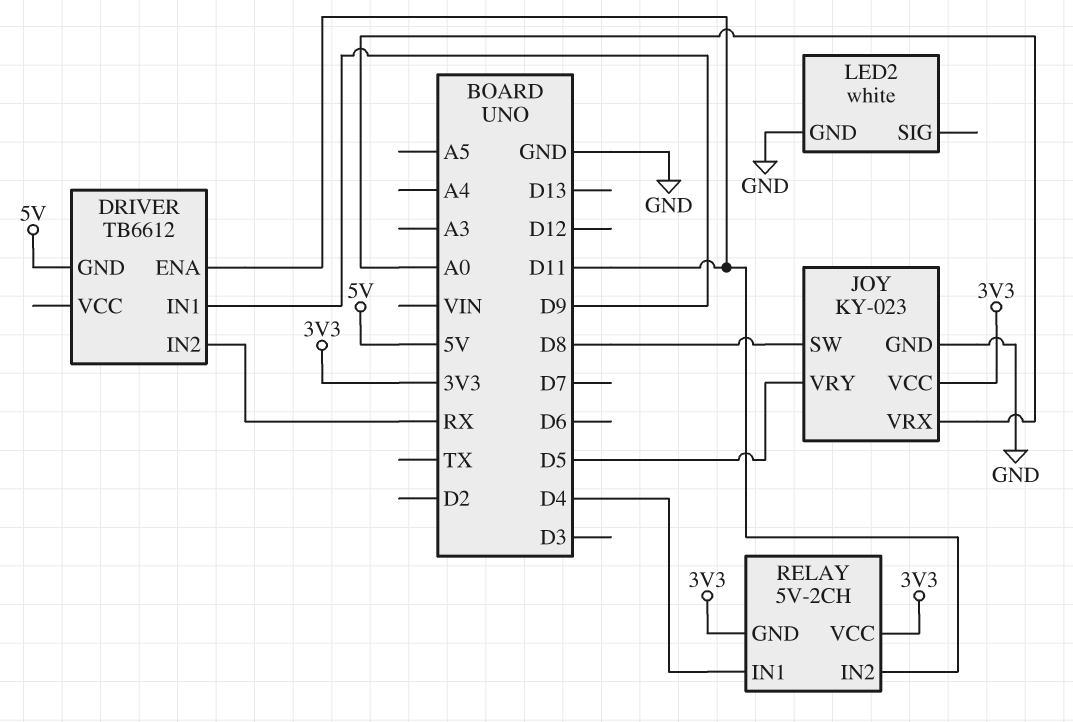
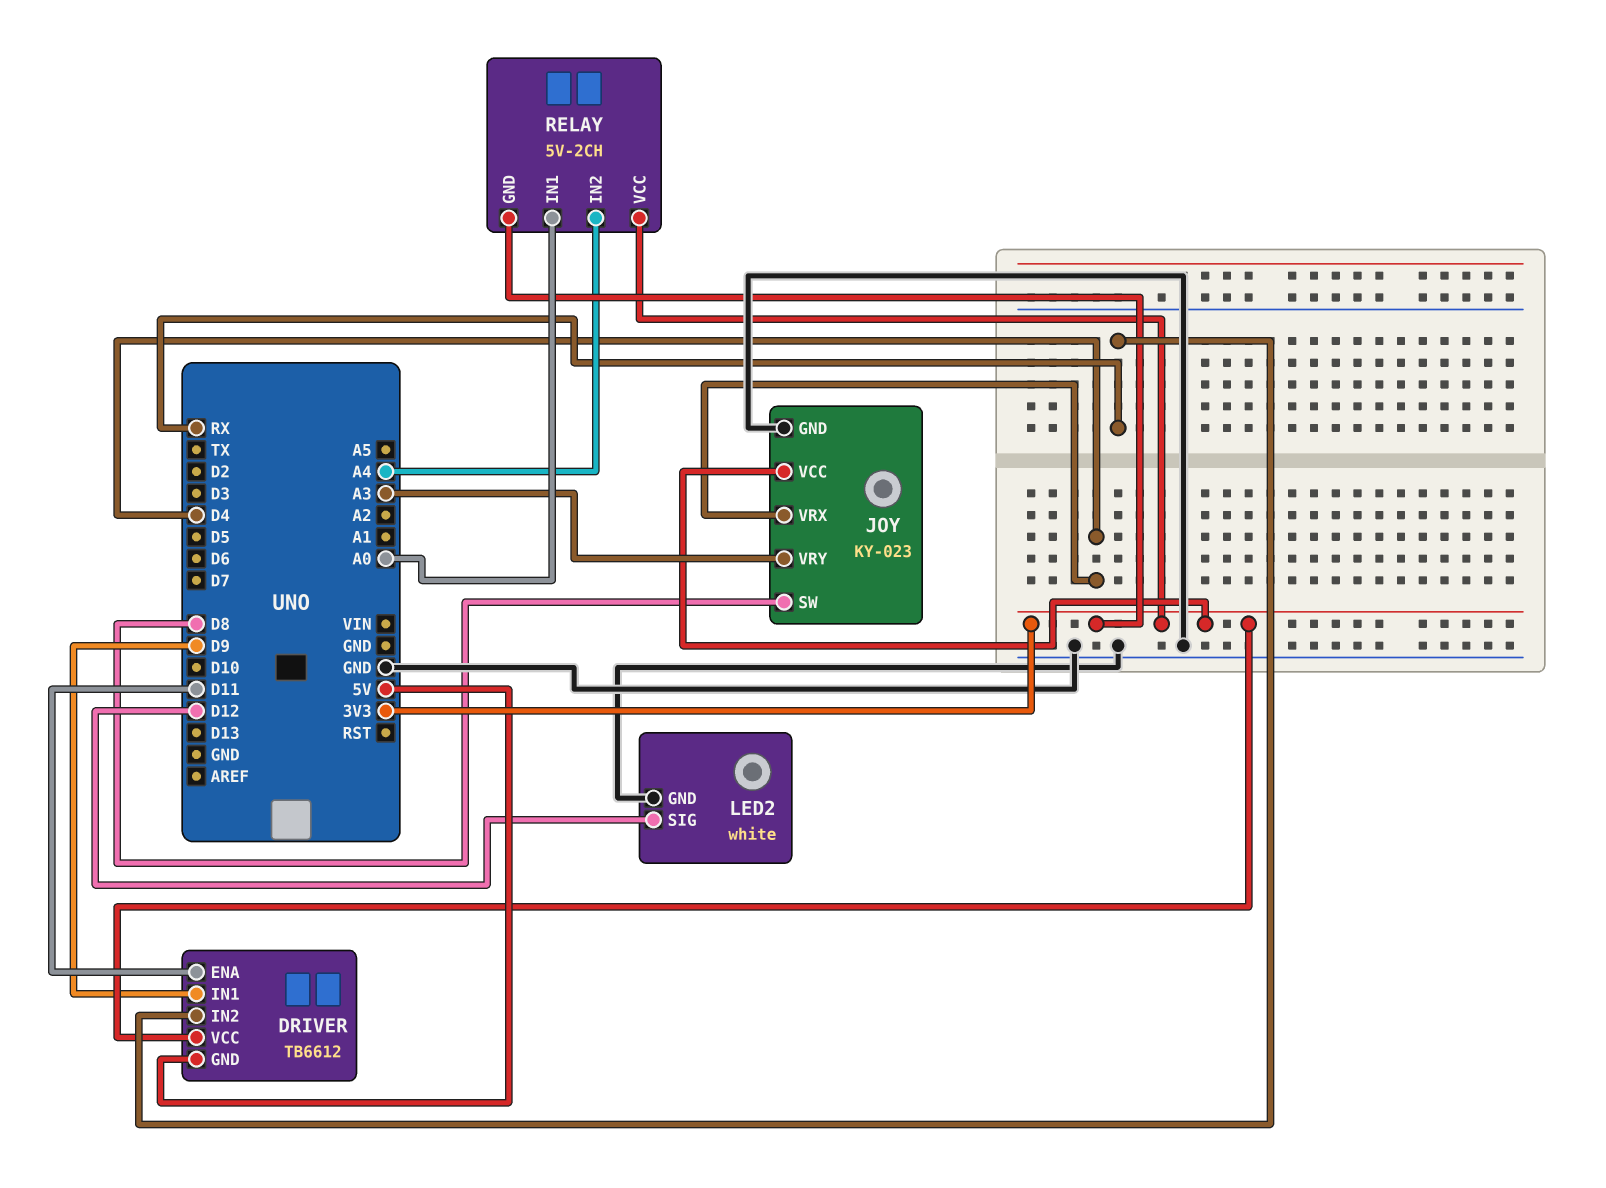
DRIVER pin VCC: none -> 3V3
JOY pin VRX: A0 -> D4
JOY pin VRY: D5 -> A3
LED2 pin SIG: none -> D12
RELAY pin IN1: D4 -> A0
RELAY pin IN2: D11 -> A4

